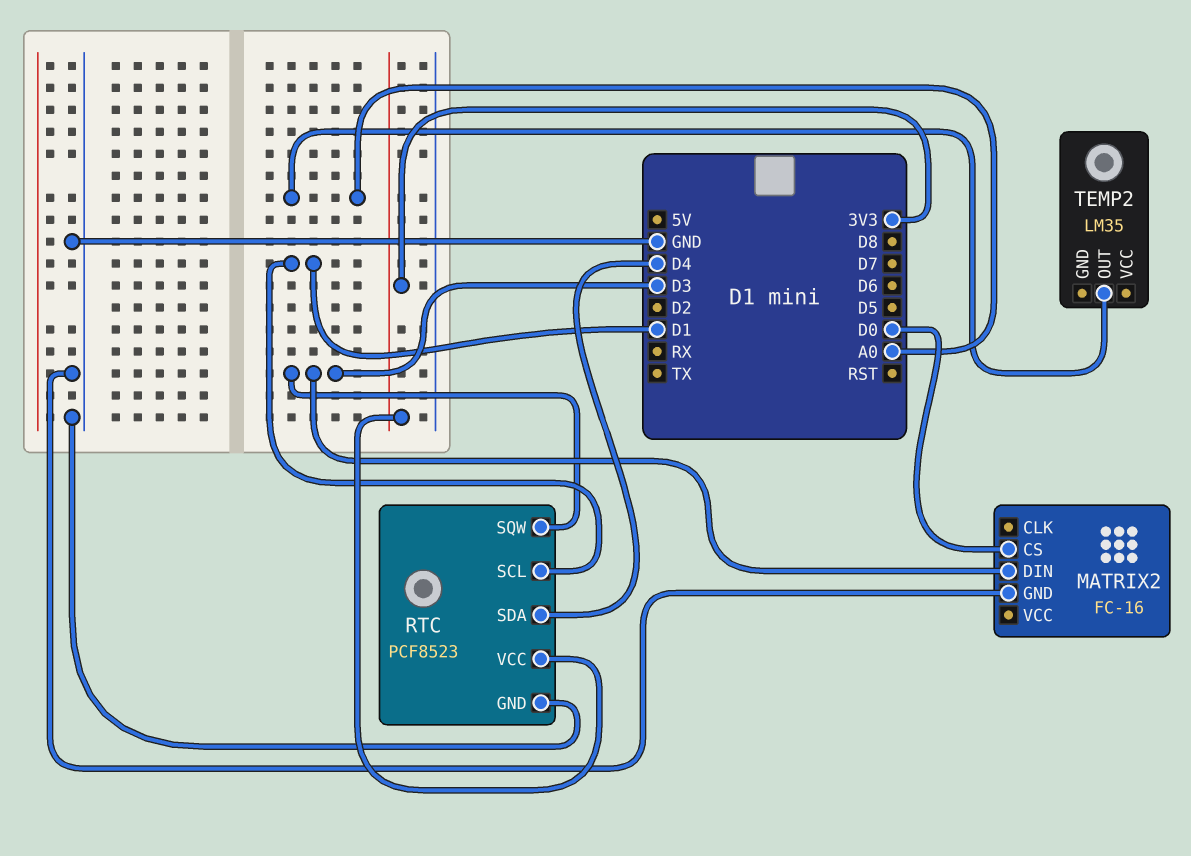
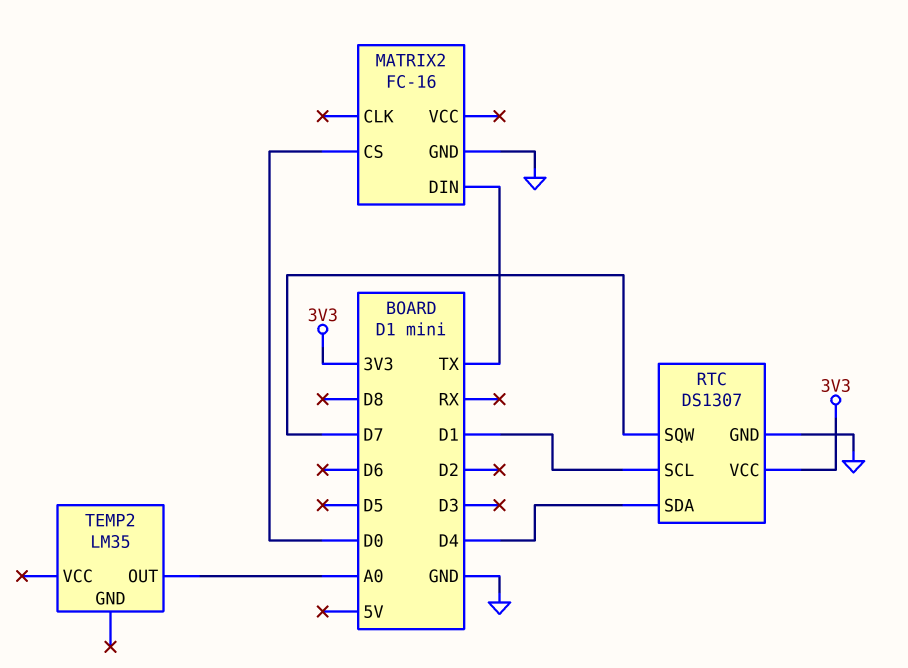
MATRIX2 pin DIN: D3 -> TX
RTC: PCF8523 -> DS1307
RTC pin SQW: D3 -> D7

